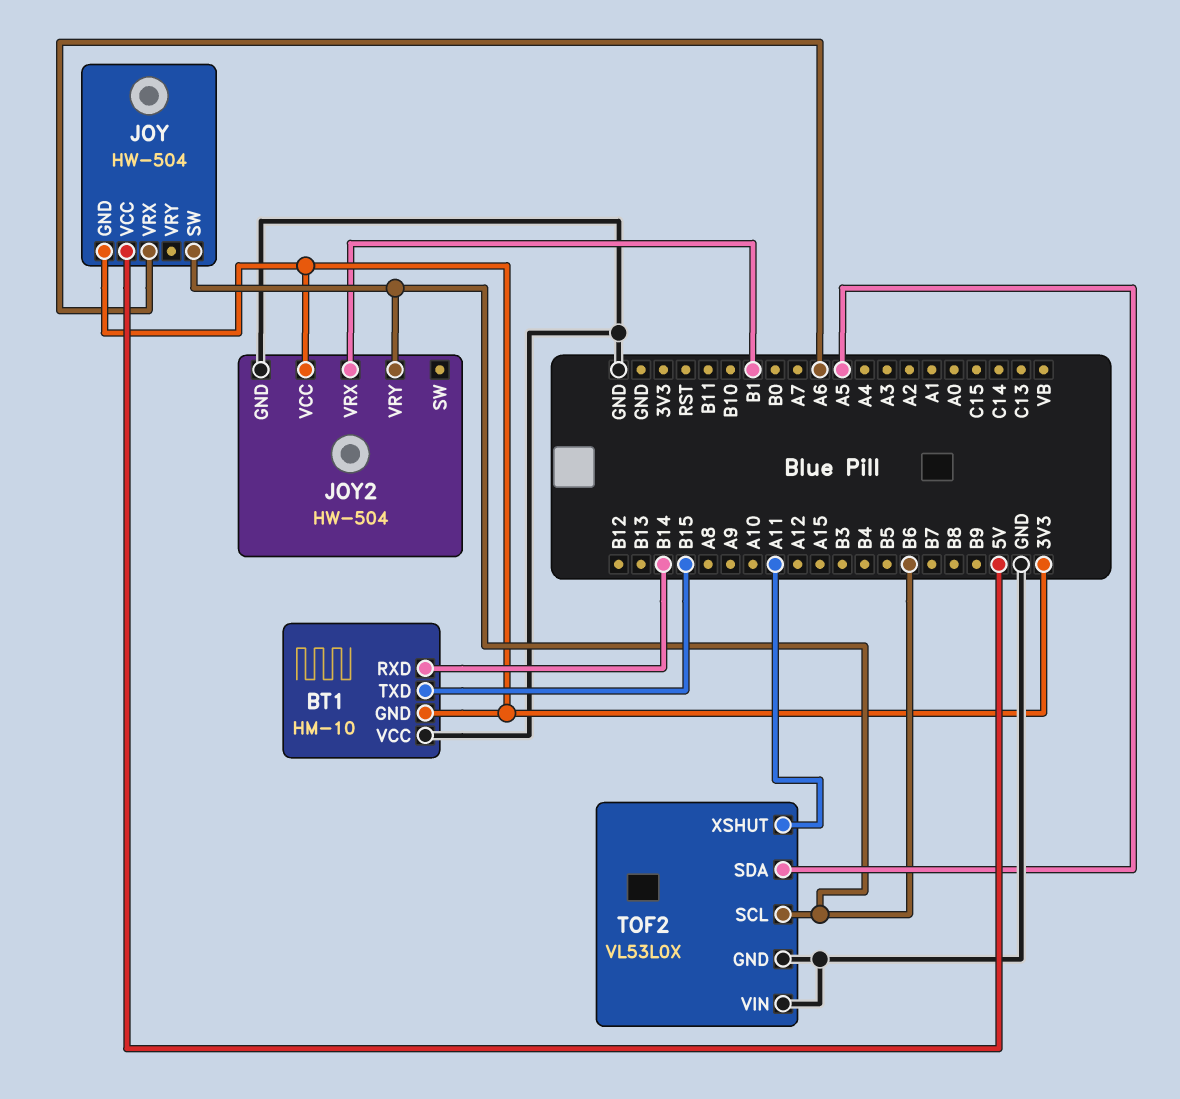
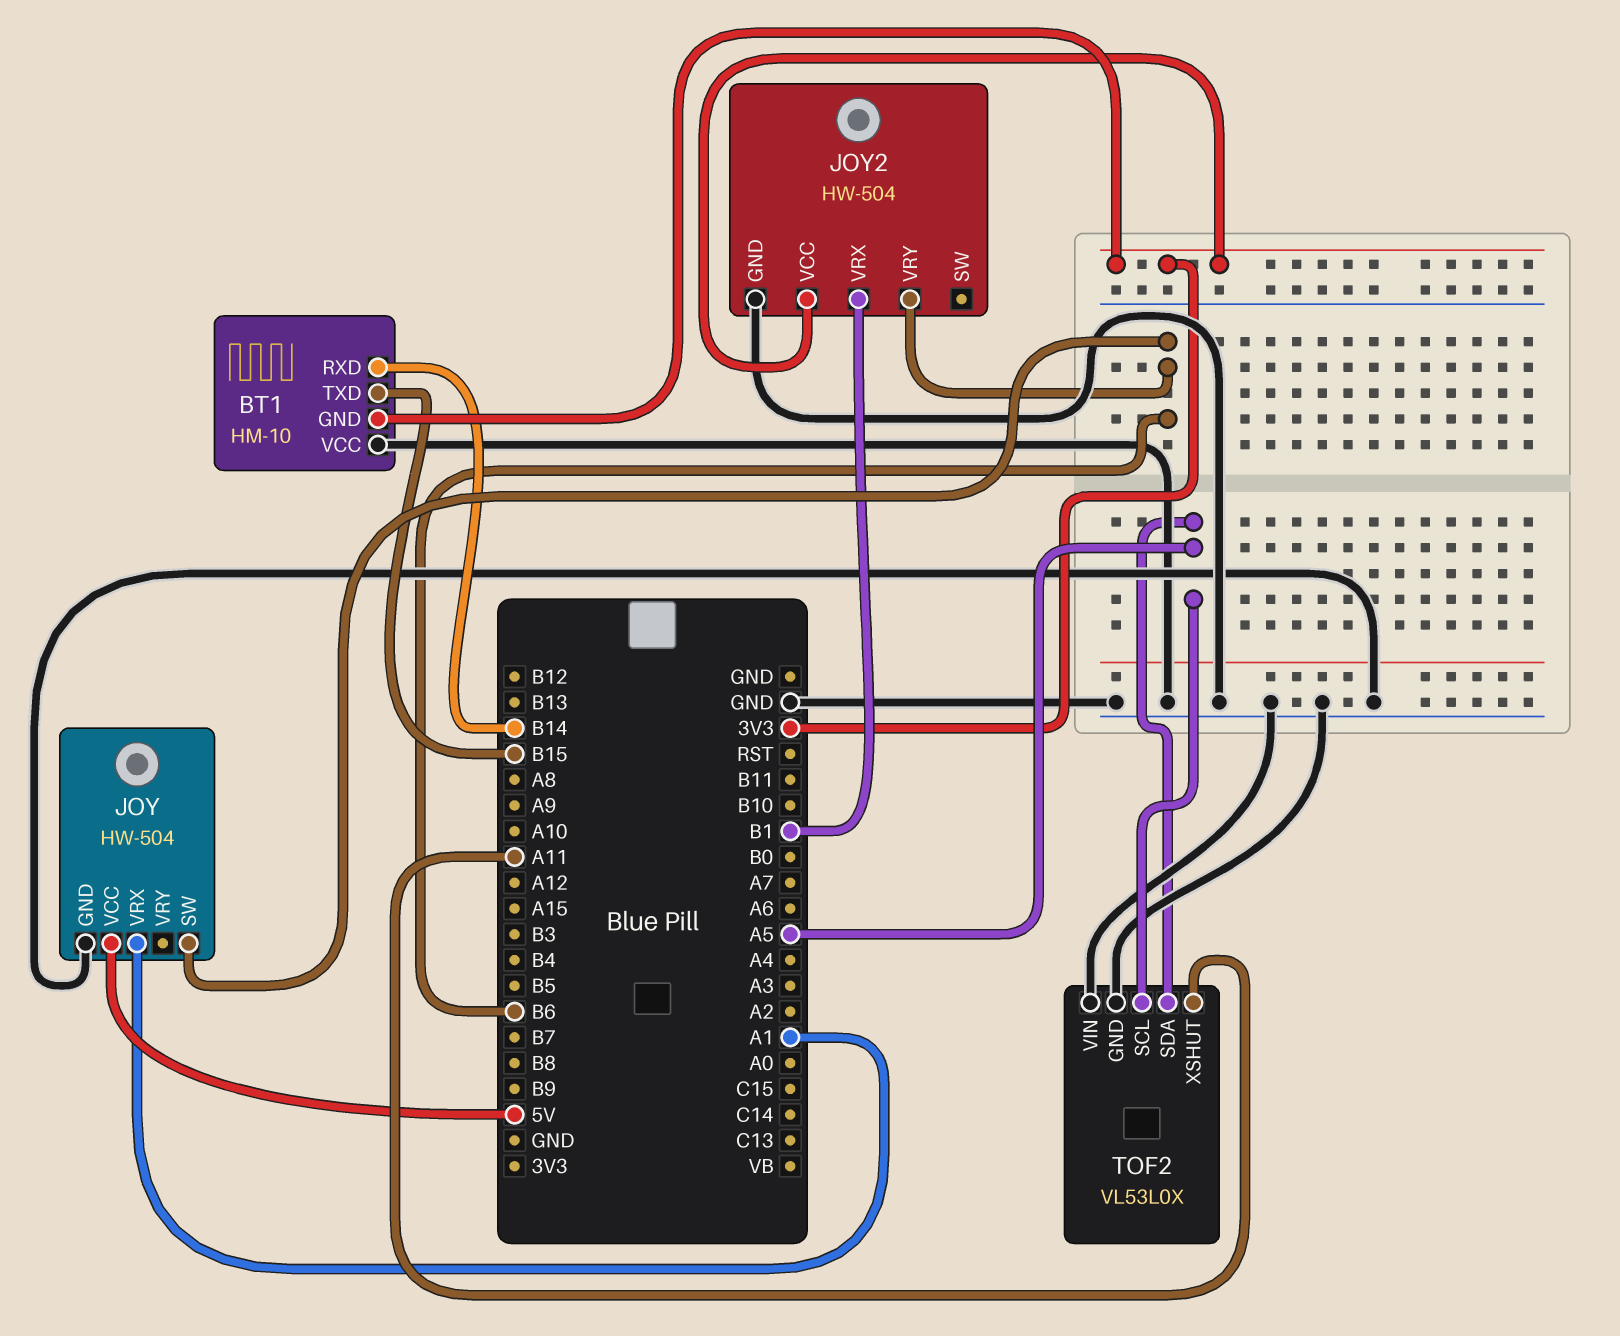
JOY pin GND: 3V3 -> GND
JOY pin VRX: A6 -> A1
TOF2 pin SCL: B6 -> A5

